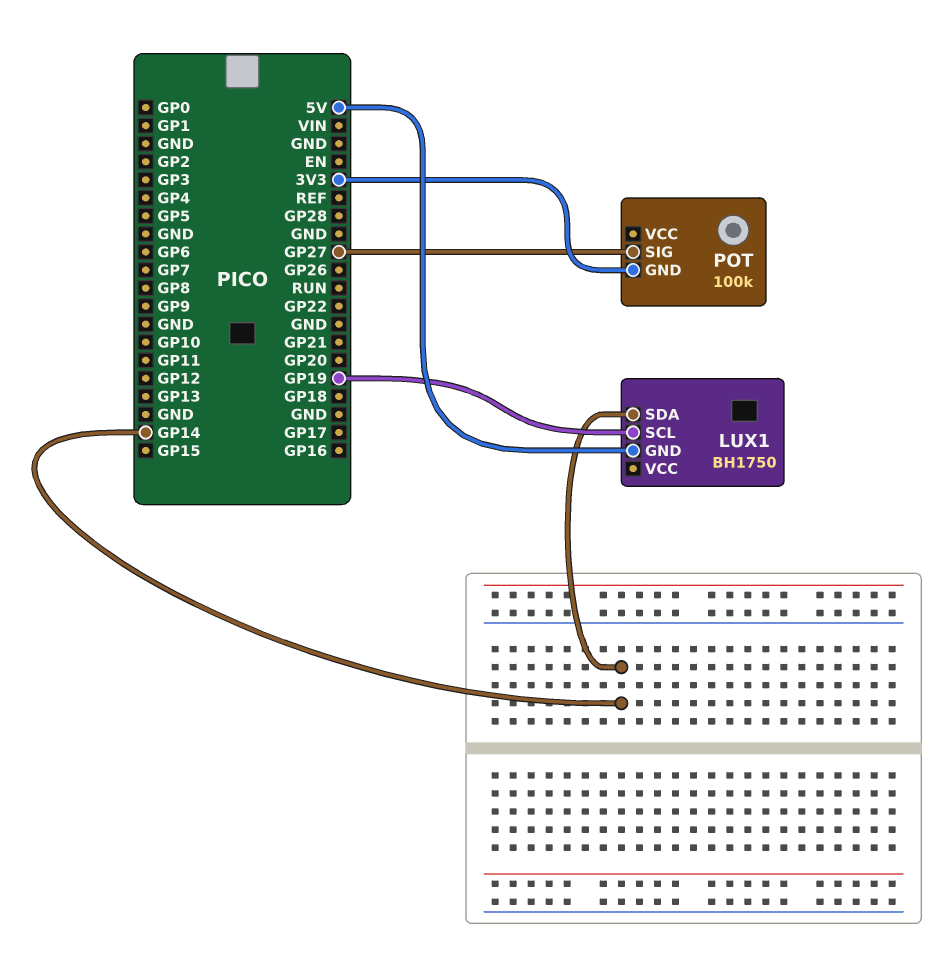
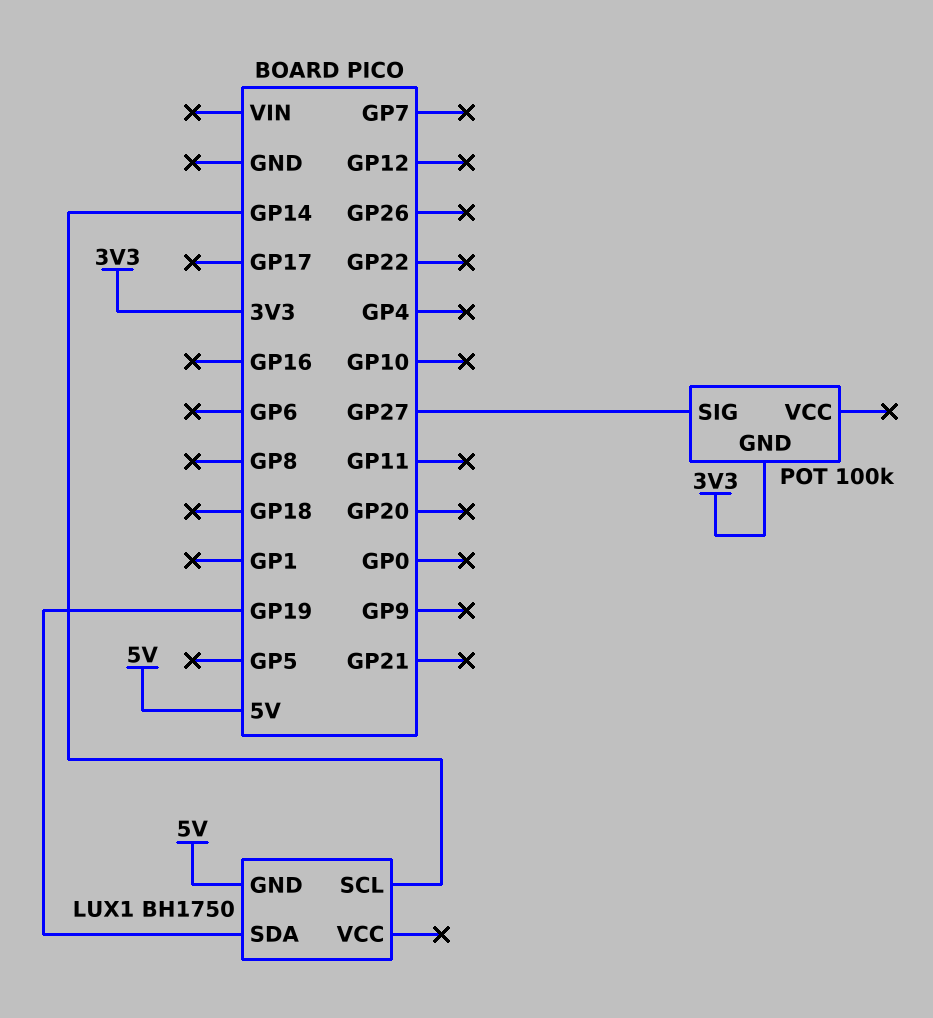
LUX1 pin SCL: GP19 -> GP14
LUX1 pin SDA: GP14 -> GP19

